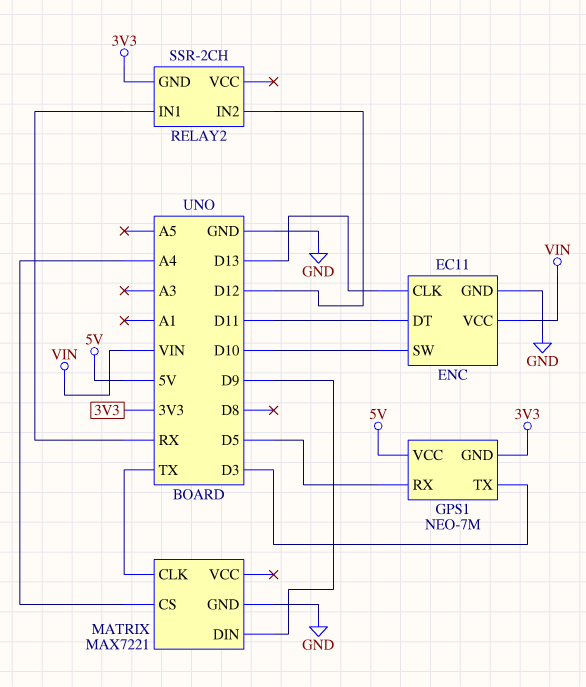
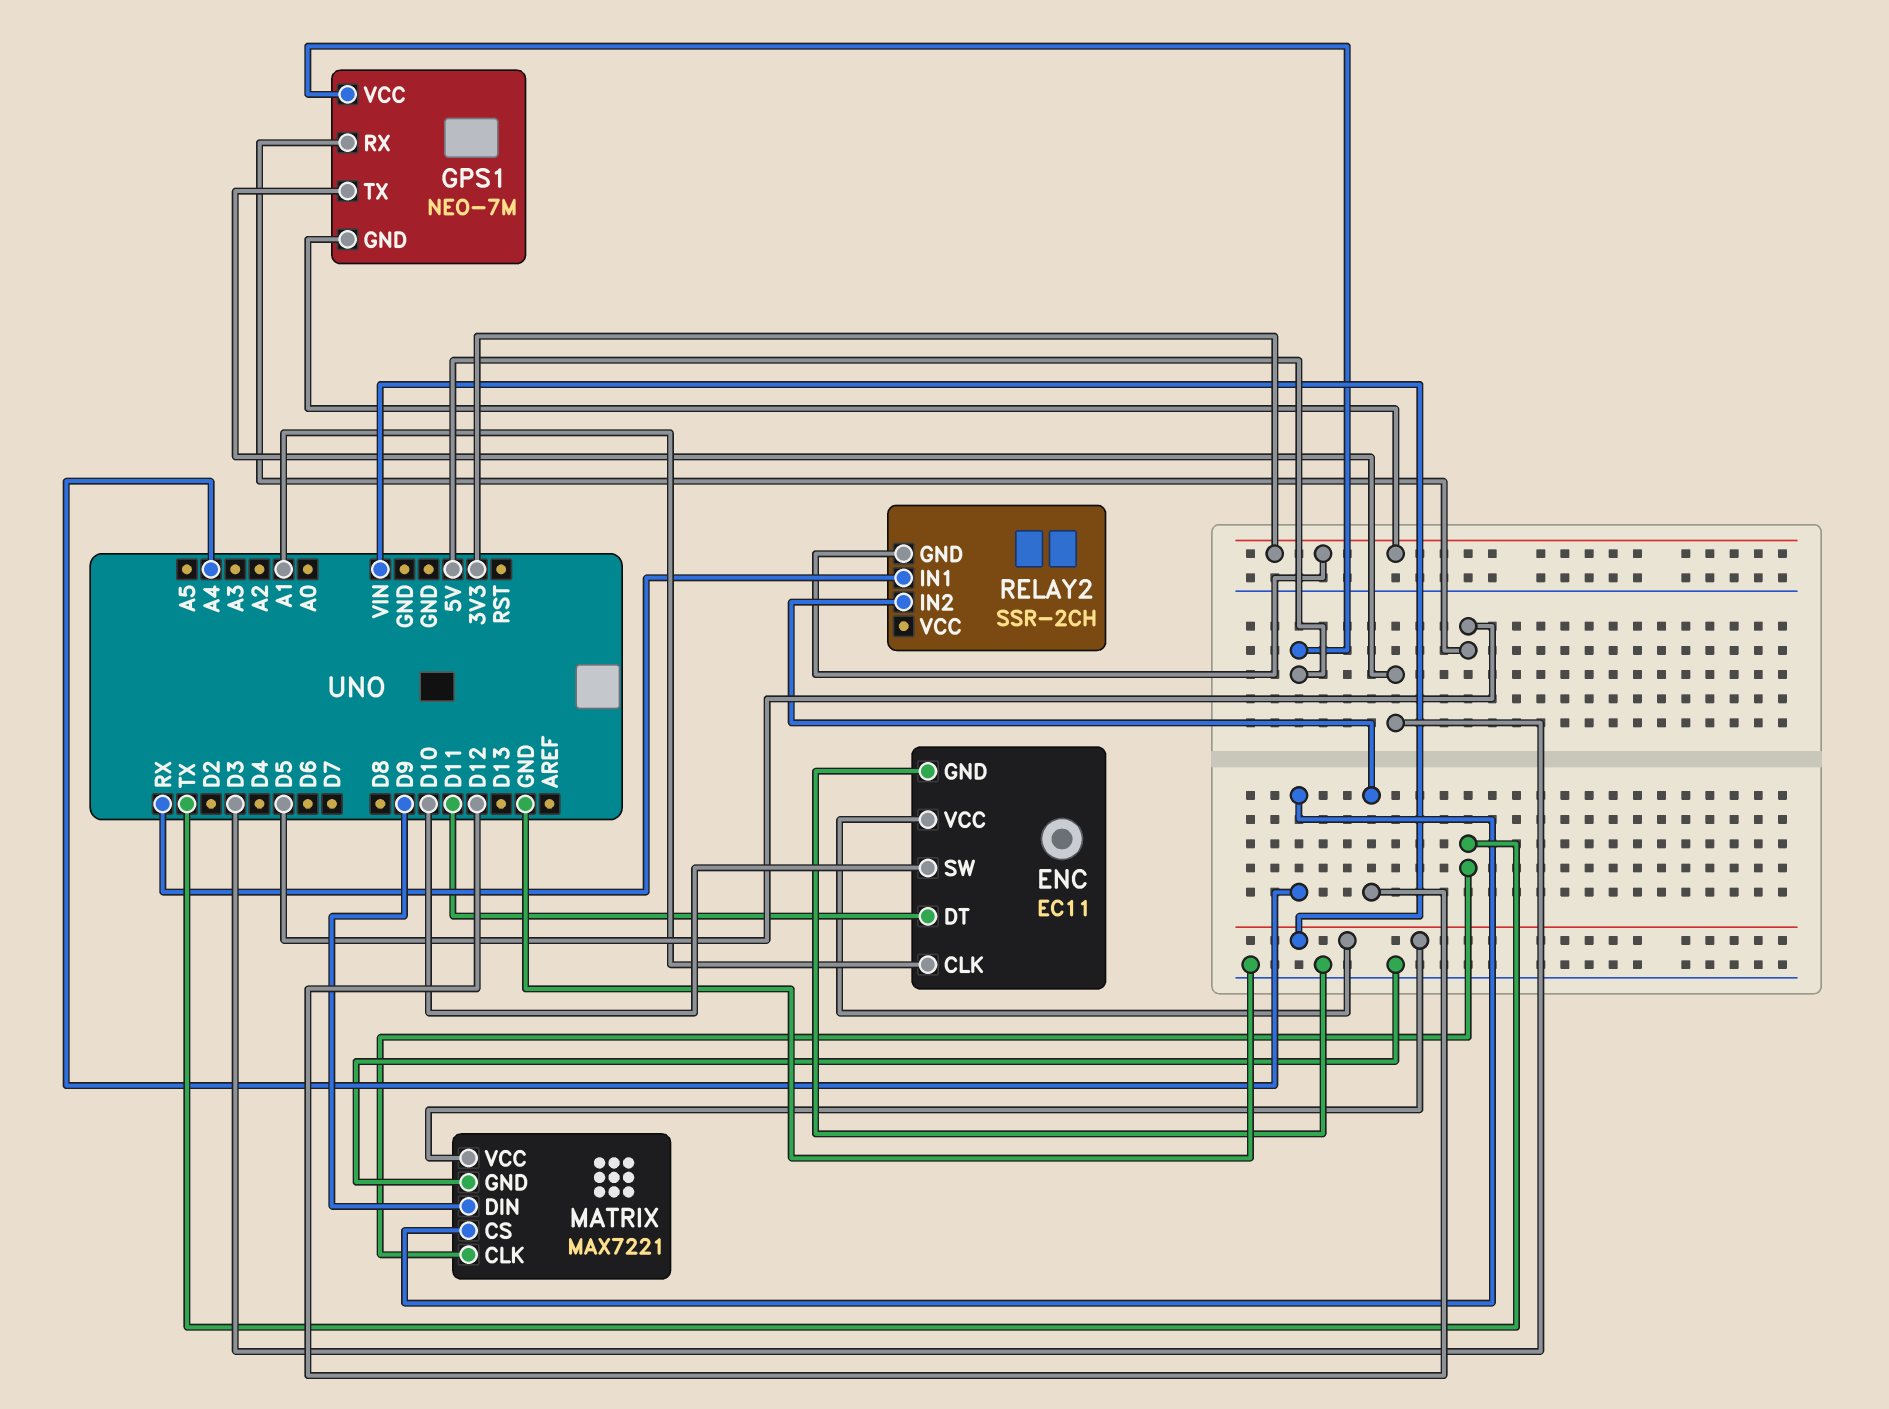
ENC pin CLK: D13 -> A1
MATRIX pin VCC: none -> VIN

